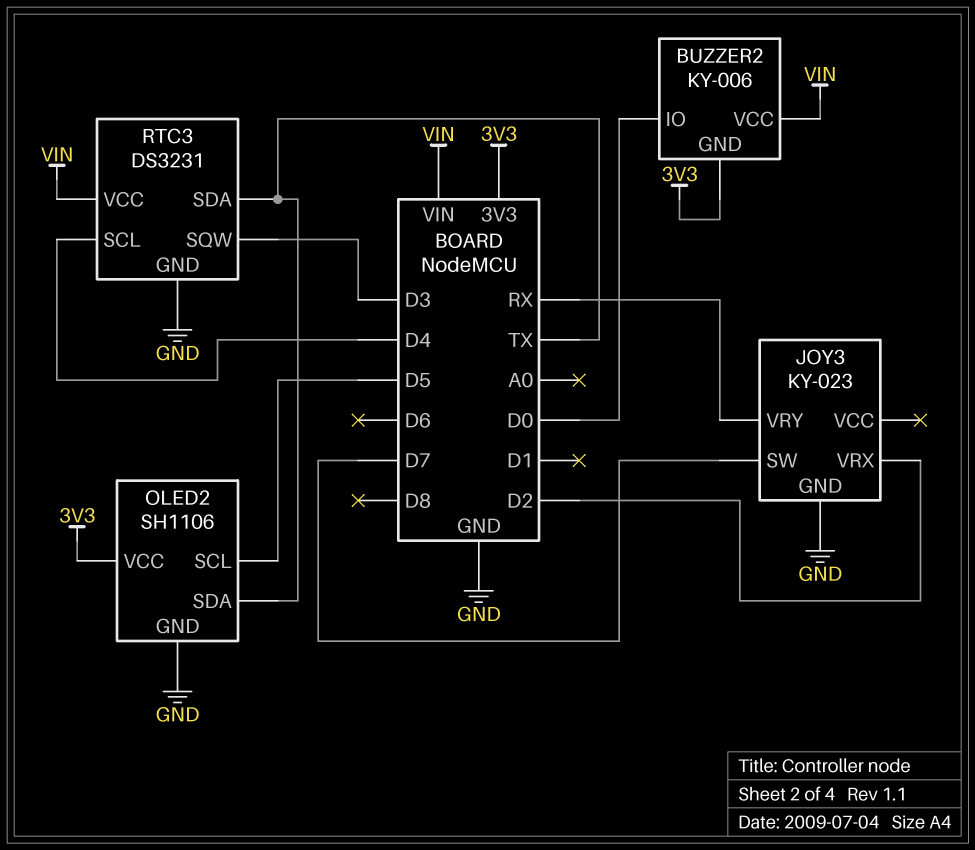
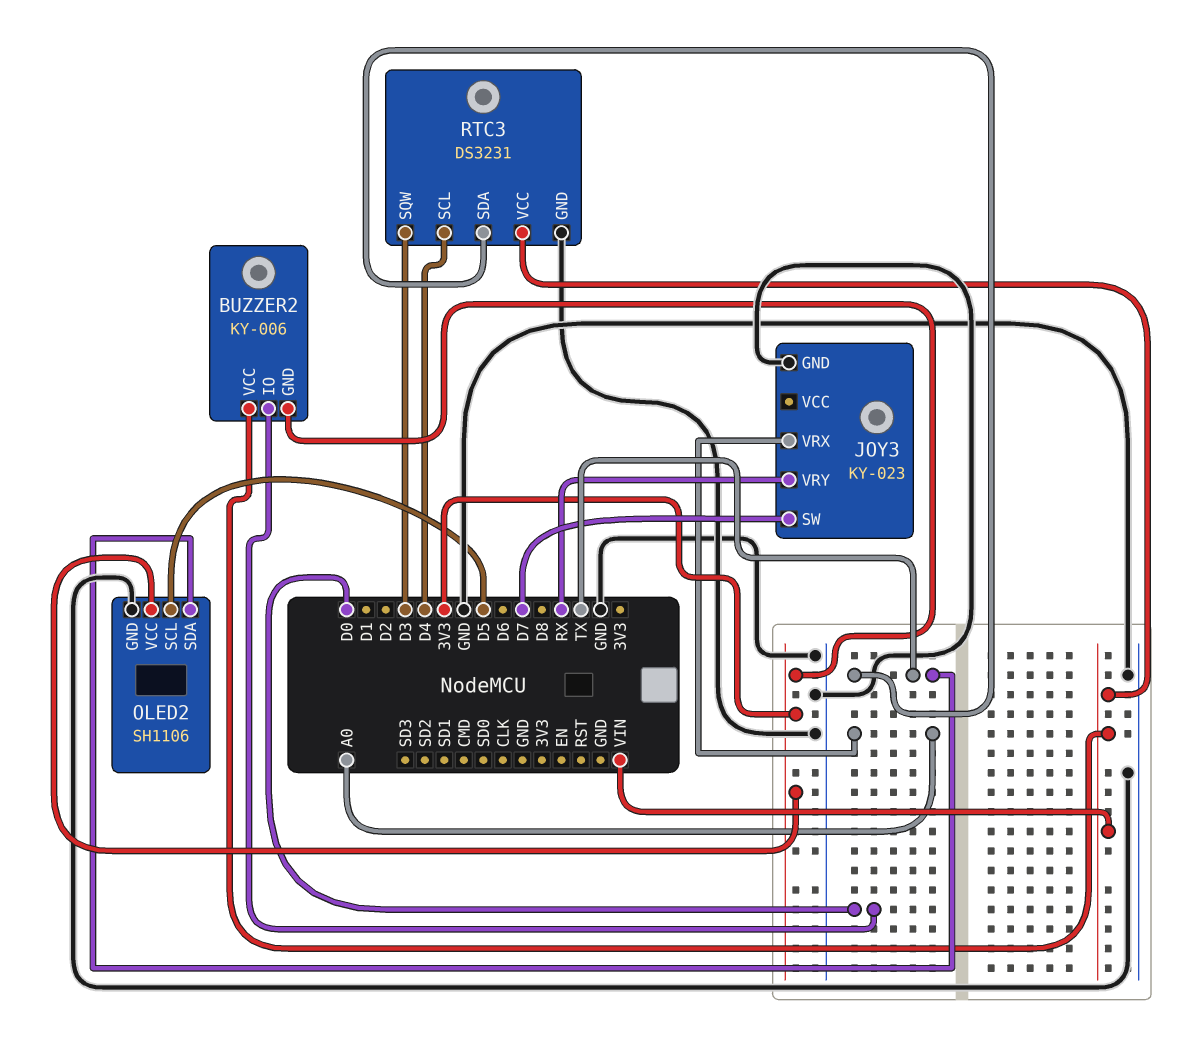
JOY3 pin VRX: D2 -> A0

